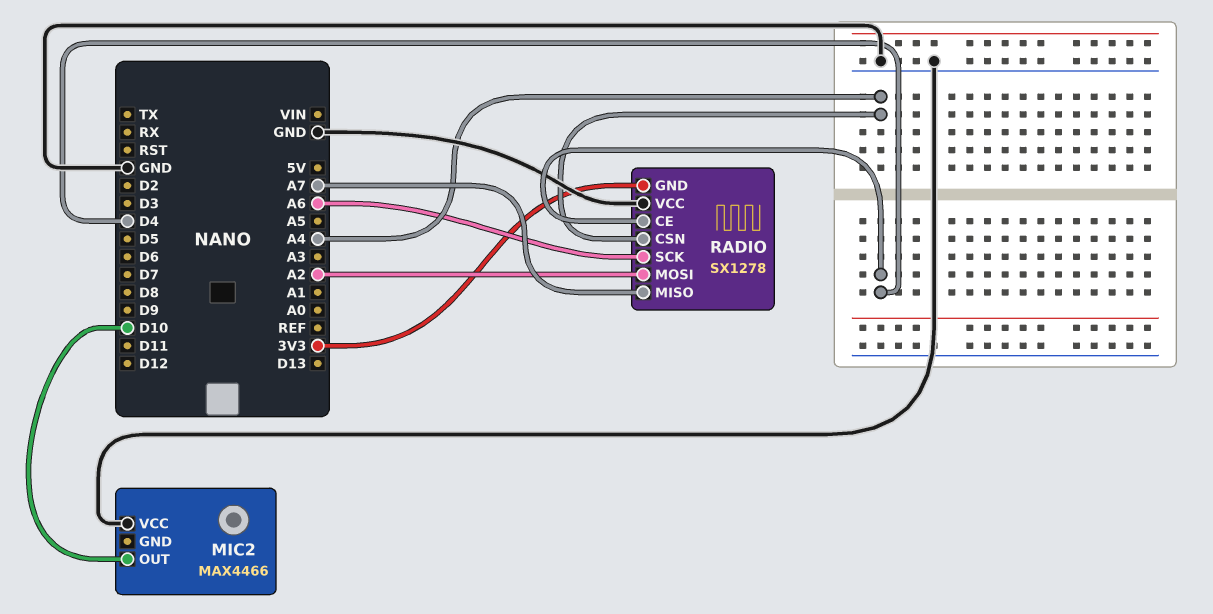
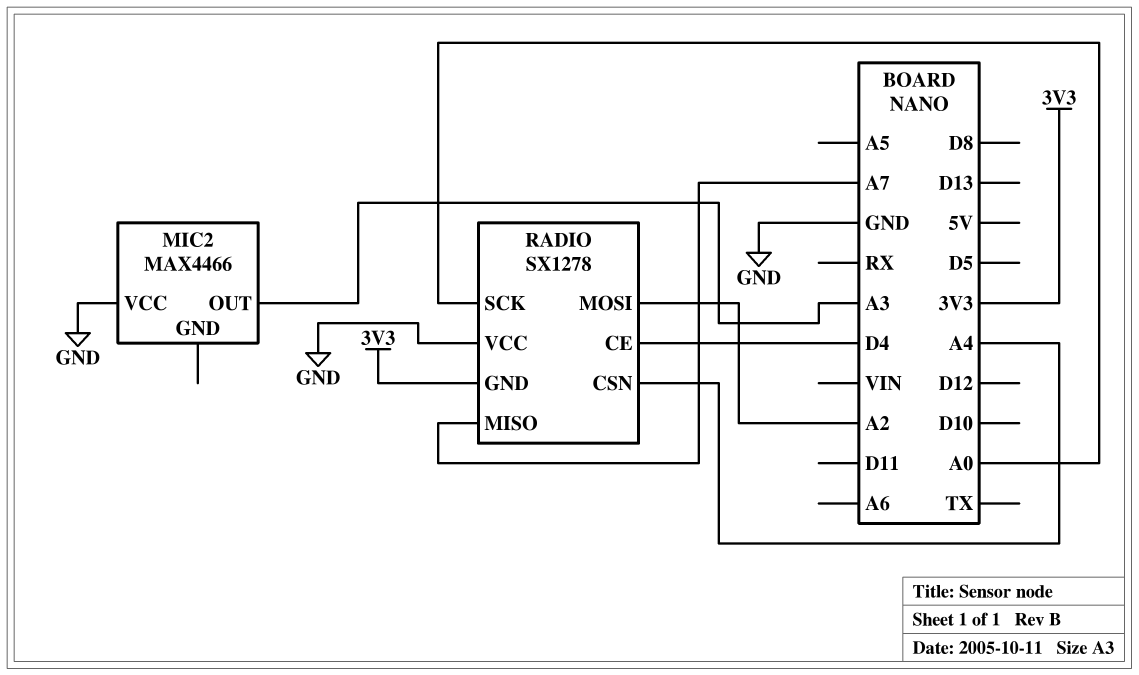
MIC2 pin OUT: D10 -> A3
RADIO pin SCK: A6 -> A0

